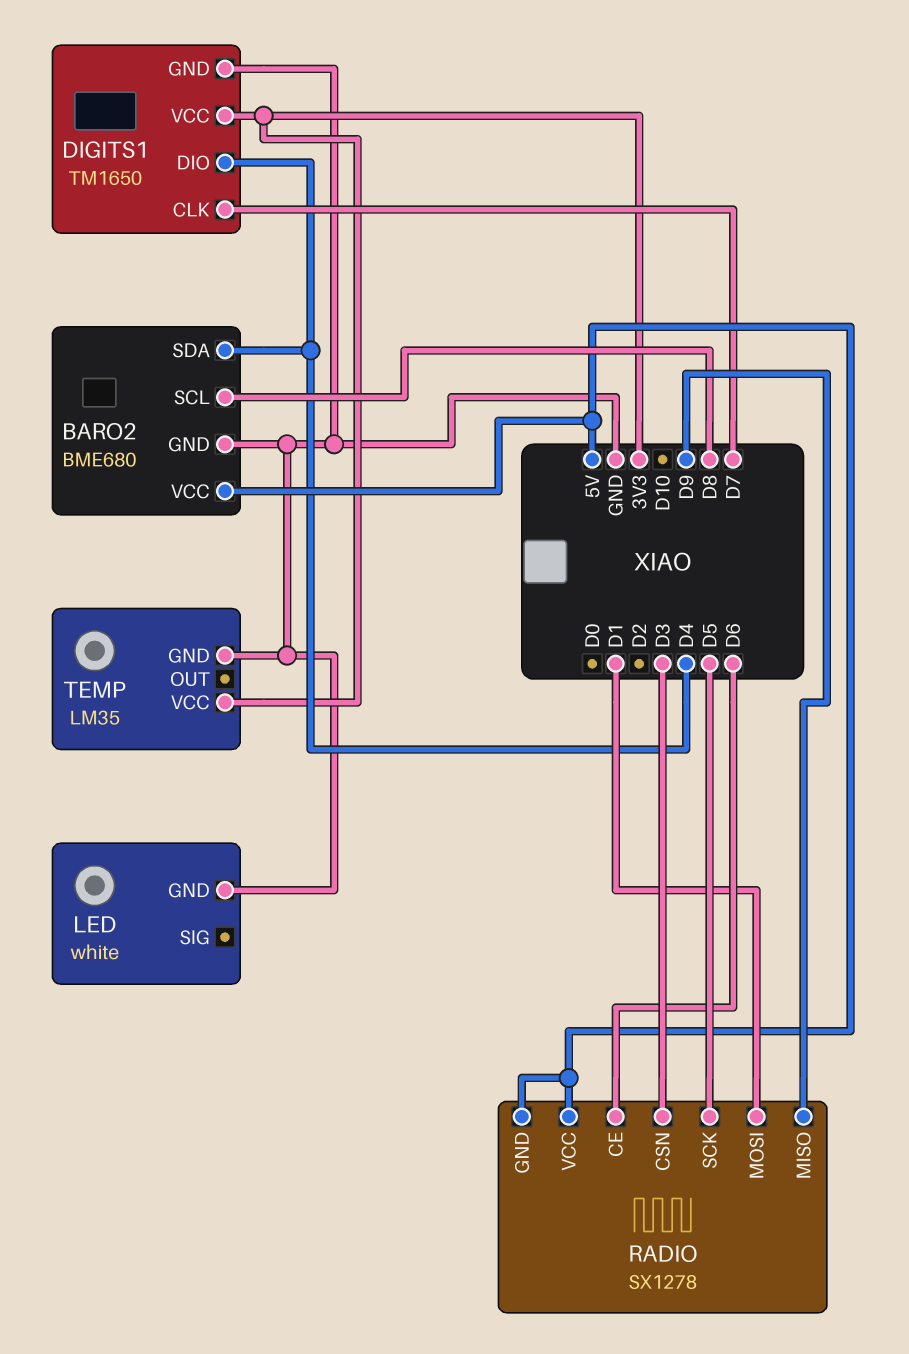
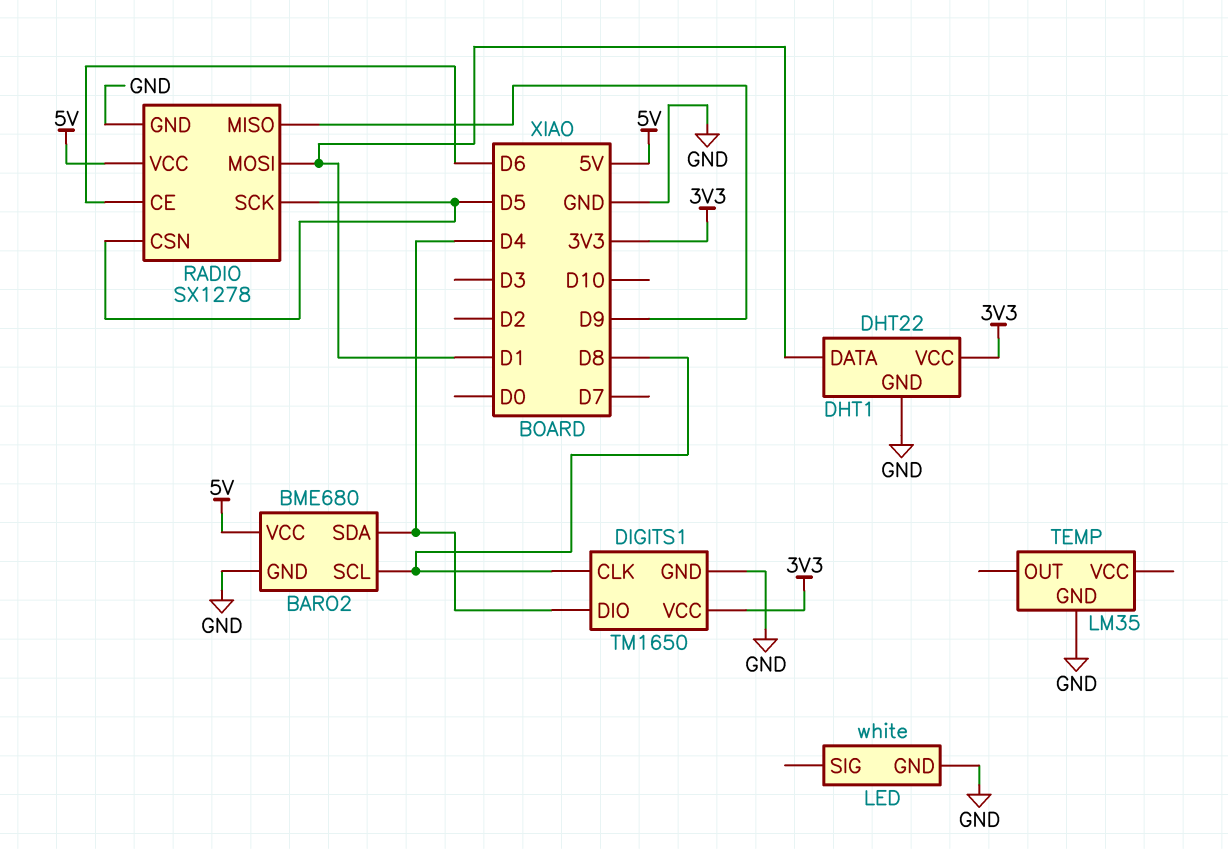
DHT1: none -> DHT22
DHT1 pin DATA: none -> D1
DHT1 pin GND: none -> GND
DHT1 pin VCC: none -> 3V3
DIGITS1 pin CLK: D7 -> D8
RADIO pin CSN: D3 -> D5
RADIO pin GND: 5V -> GND
TEMP pin VCC: 3V3 -> none

